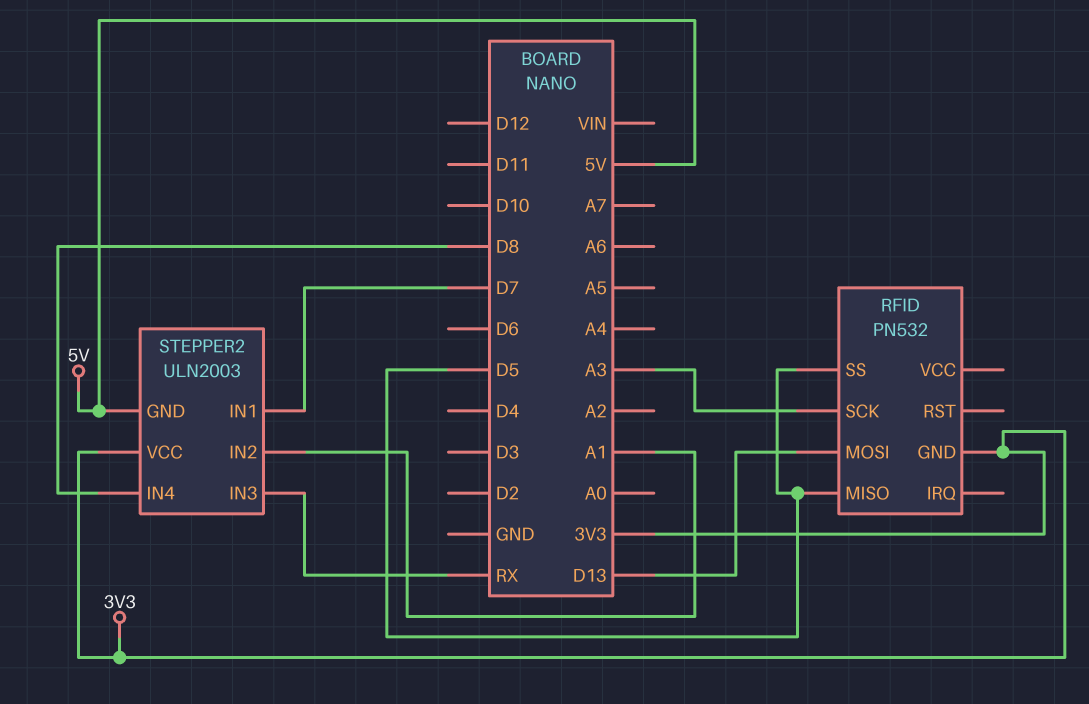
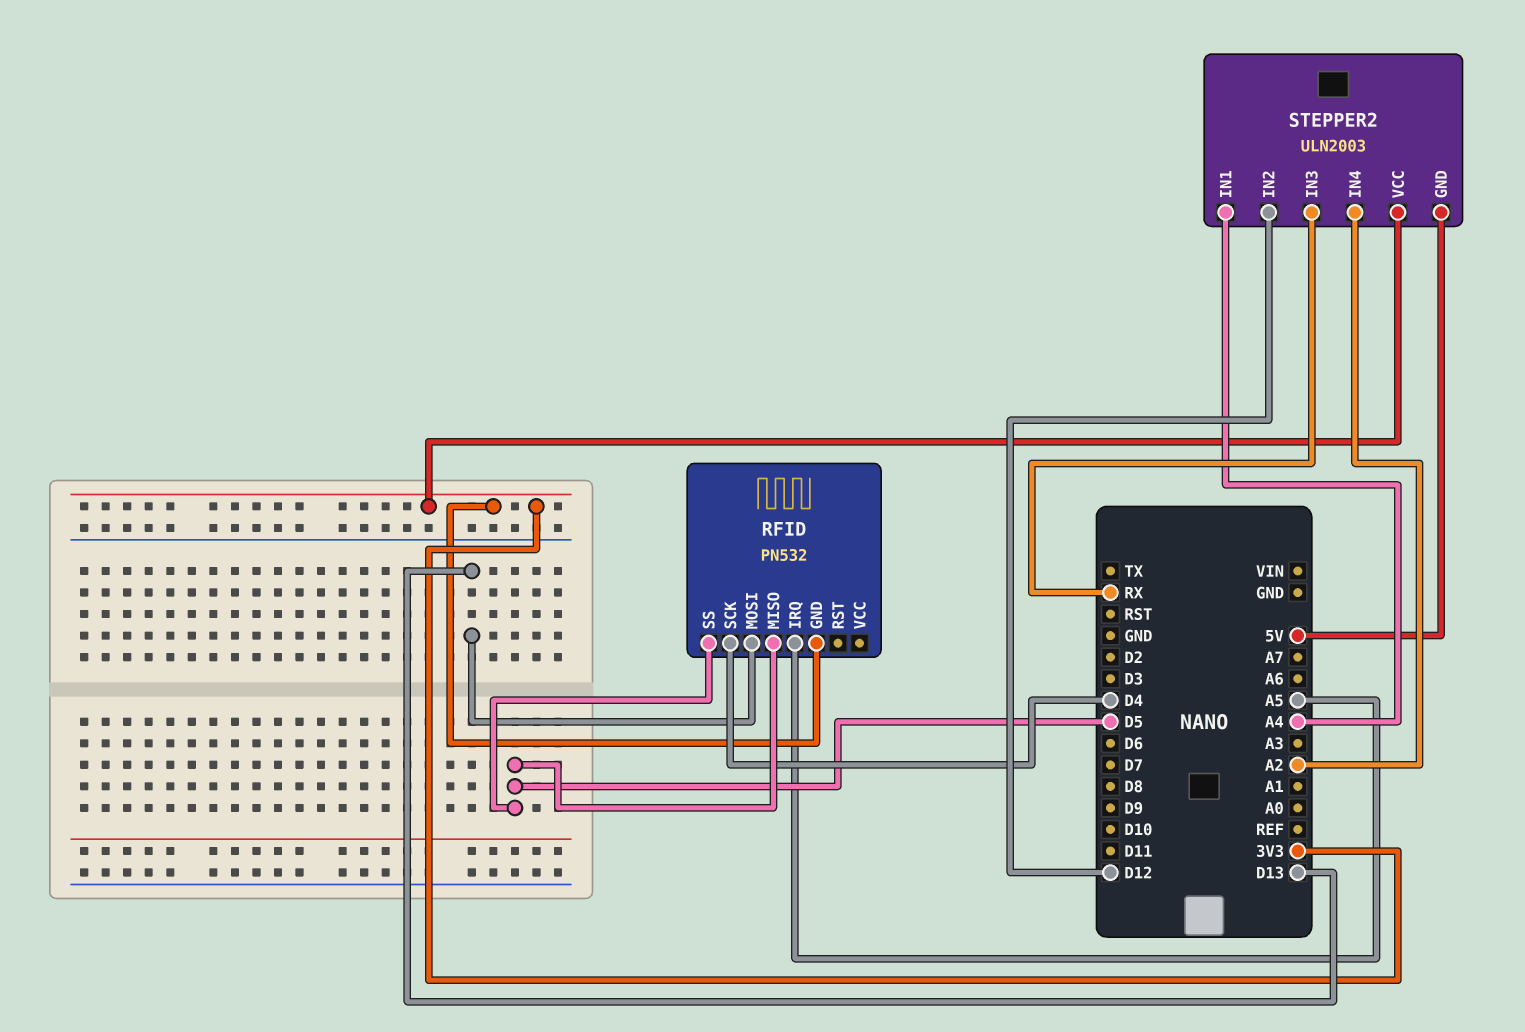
RFID pin IRQ: none -> A5
RFID pin SCK: A3 -> D4
STEPPER2 pin IN1: D7 -> A4
STEPPER2 pin IN2: A1 -> D12
STEPPER2 pin IN4: D8 -> A2

